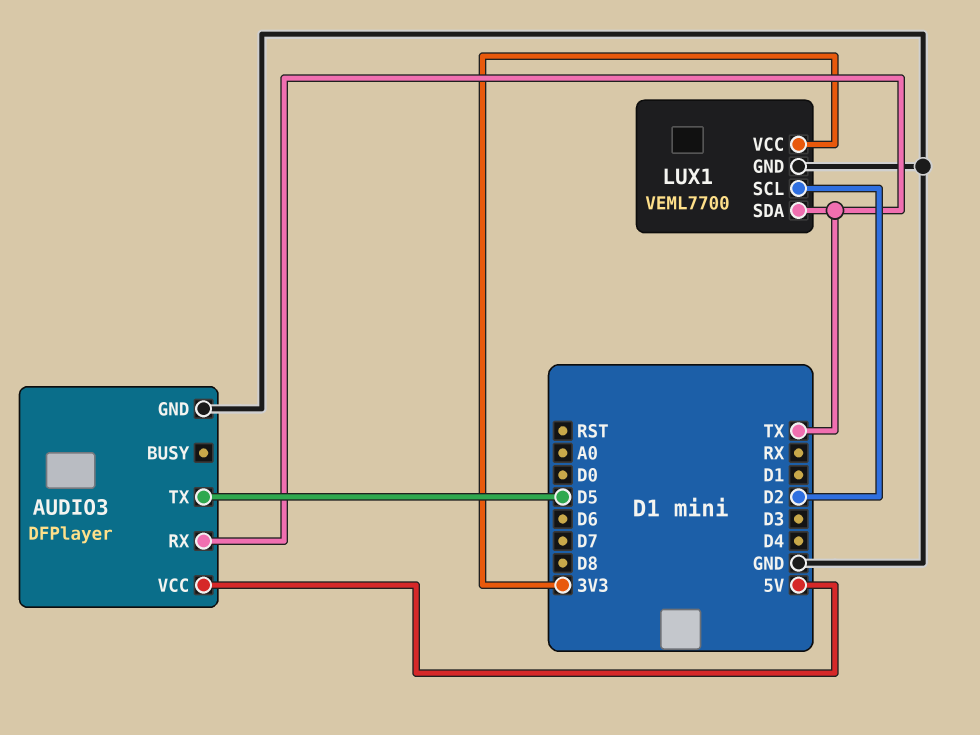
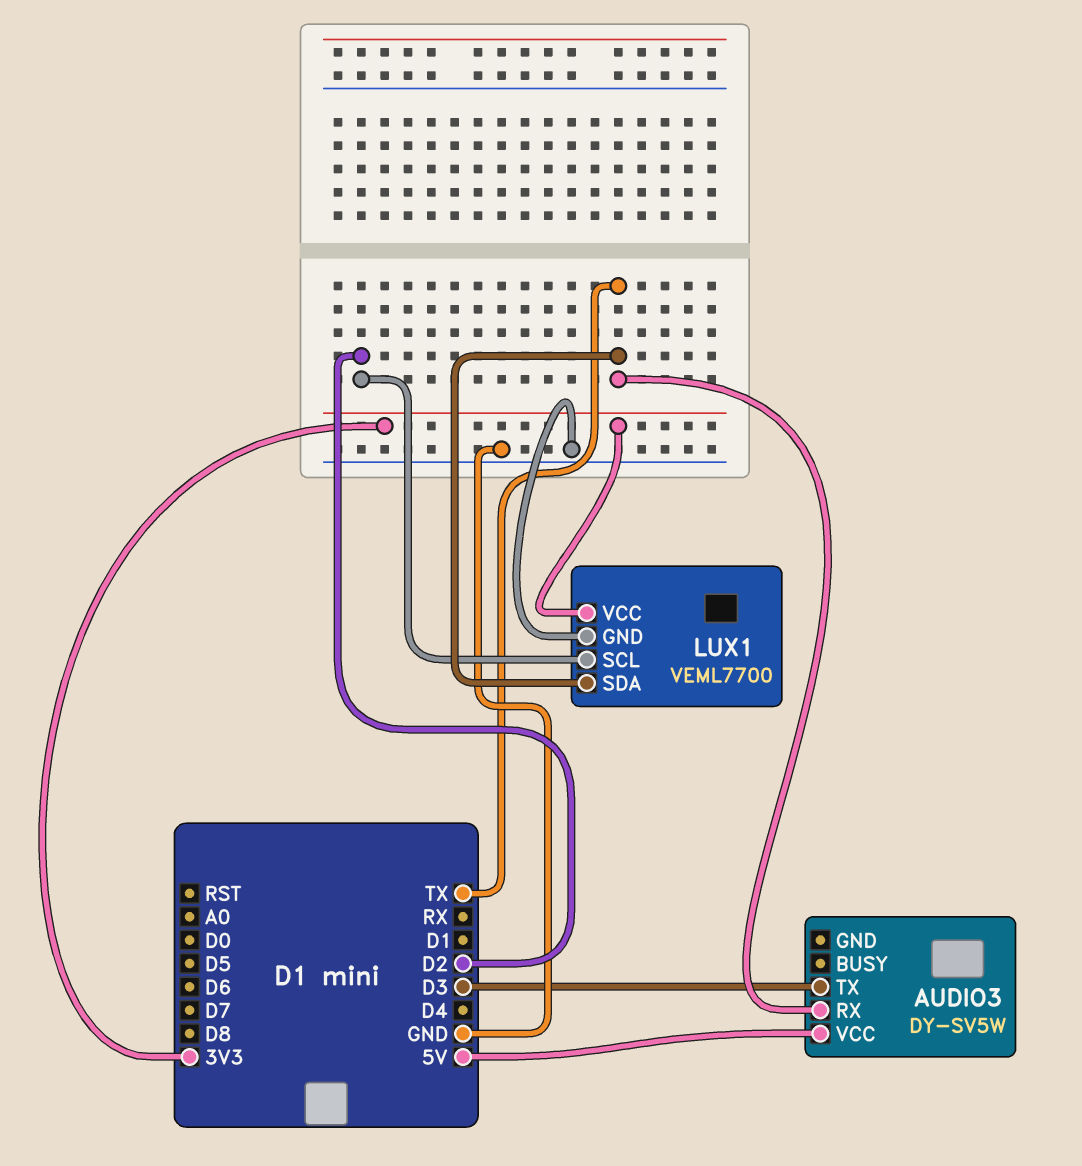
AUDIO3: DFPlayer -> DY-SV5W
AUDIO3 pin GND: GND -> none
AUDIO3 pin TX: D5 -> D3

